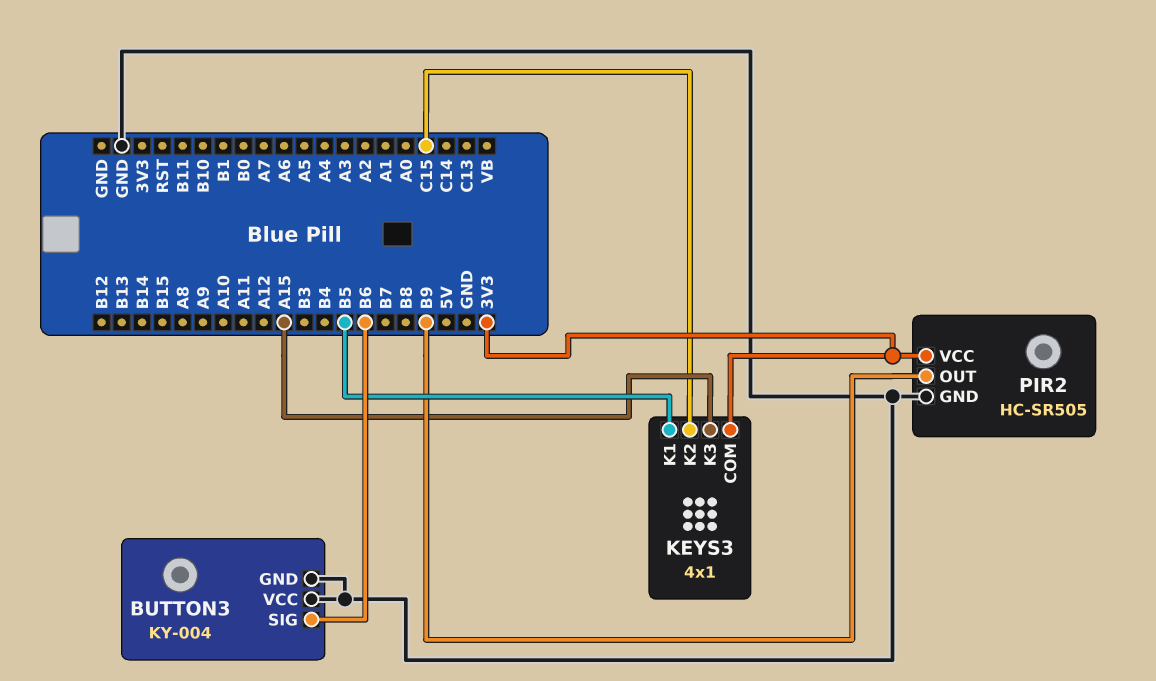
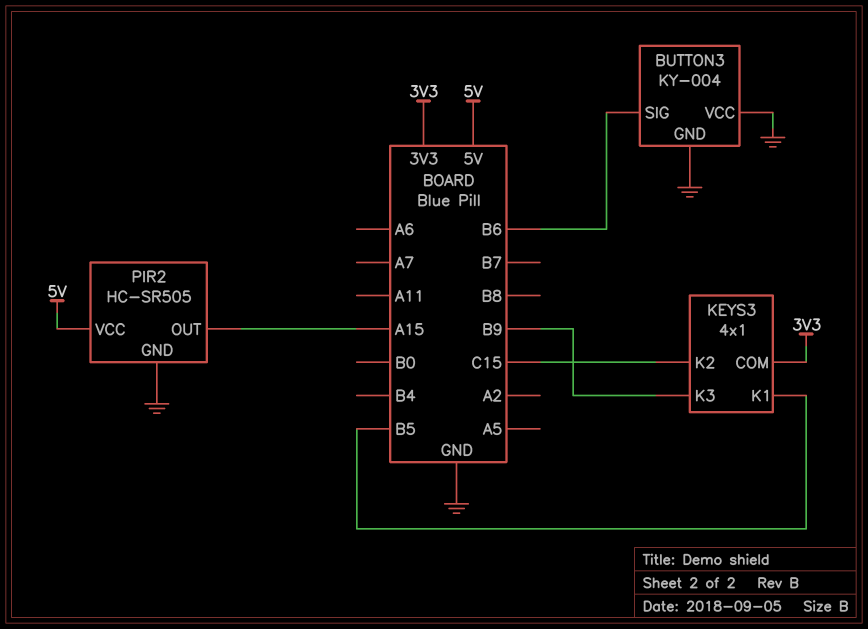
KEYS3 pin K3: A15 -> B9
PIR2 pin OUT: B9 -> A15
PIR2 pin VCC: 3V3 -> 5V

